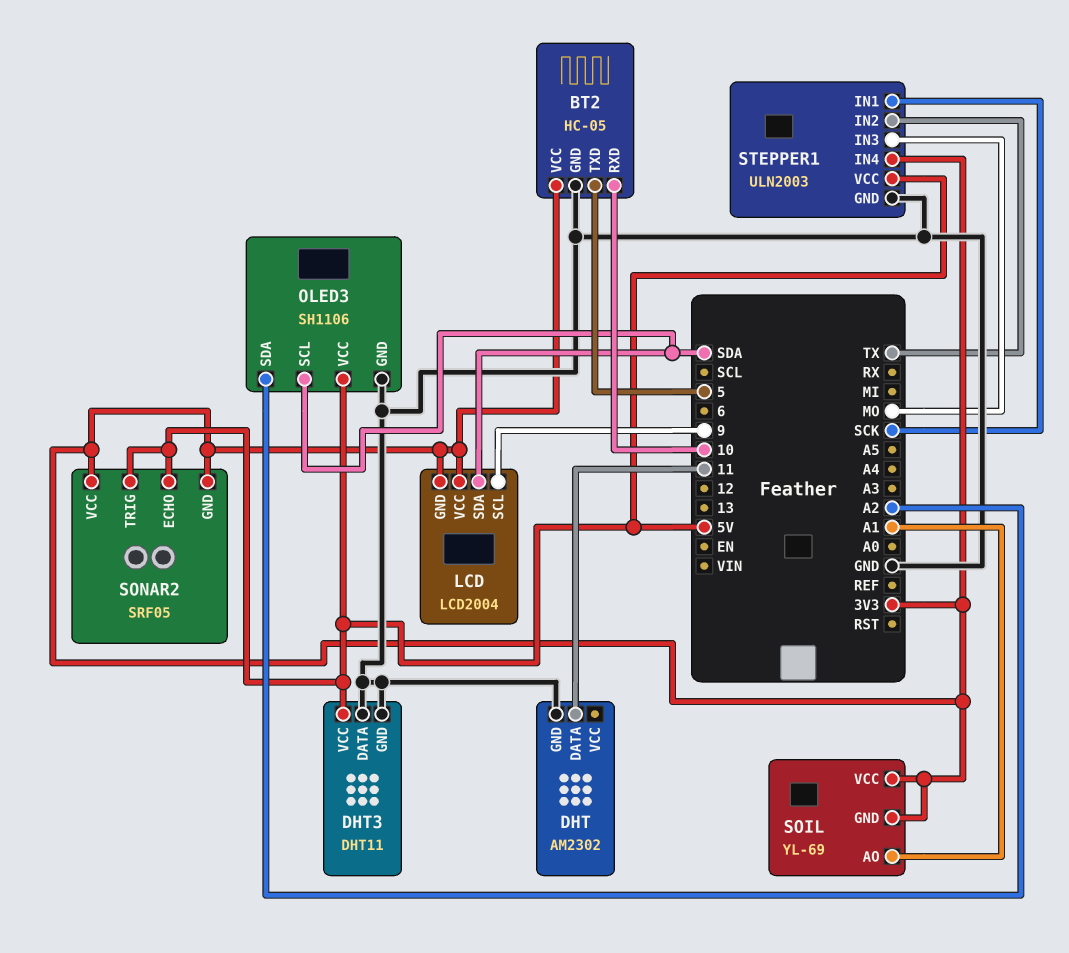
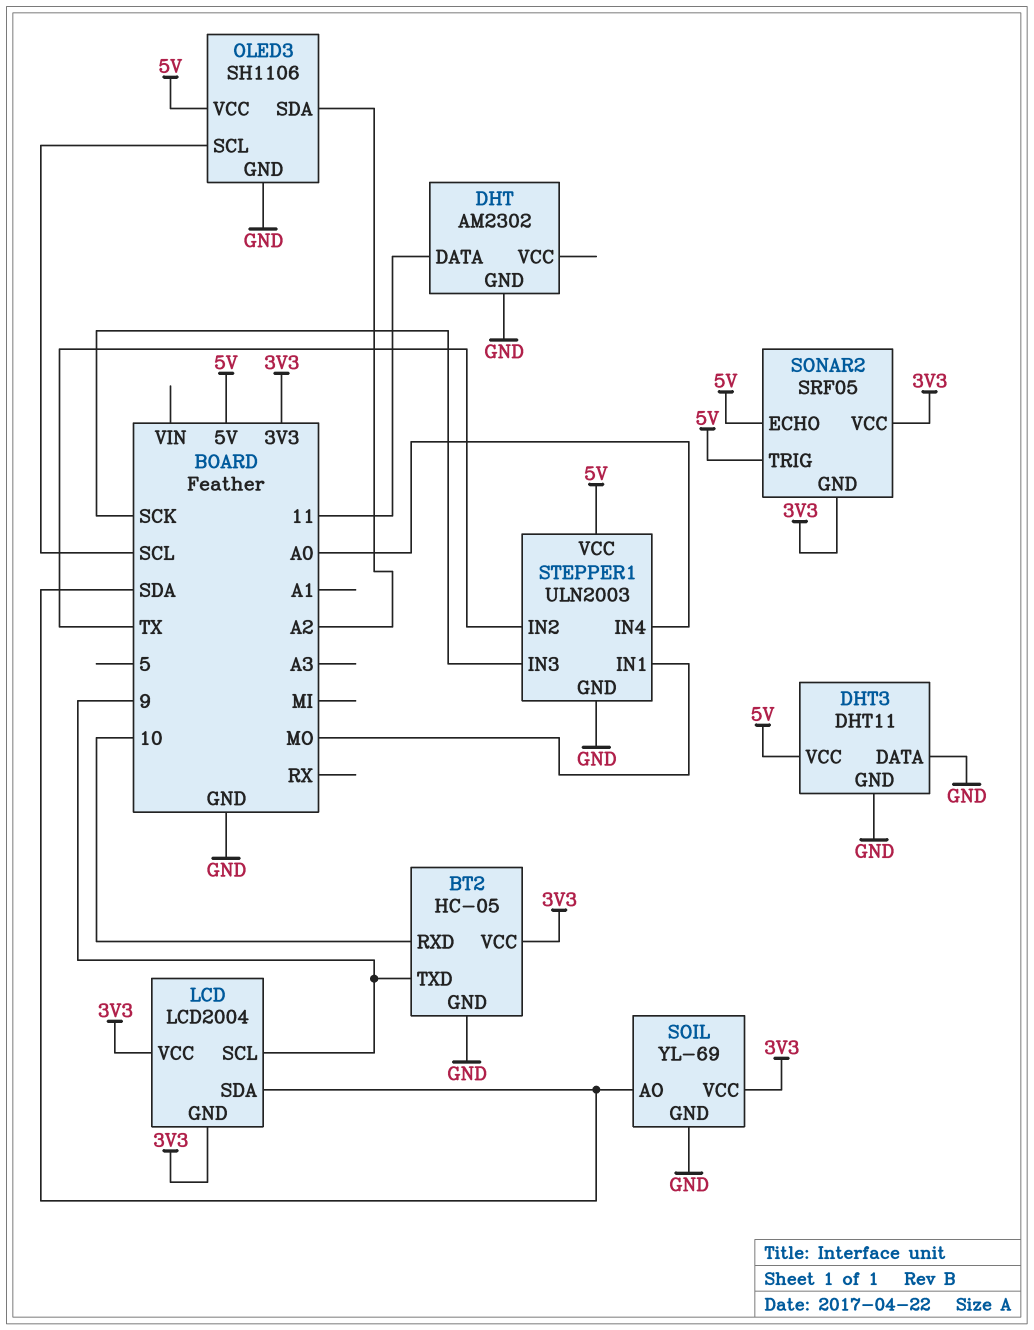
BT2 pin TXD: 5 -> 9
OLED3 pin SCL: SDA -> SCL
SOIL pin AO: A1 -> SDA
SOIL pin GND: 3V3 -> GND
STEPPER1 pin IN1: SCK -> MO
STEPPER1 pin IN3: MO -> SCK
STEPPER1 pin IN4: 3V3 -> A0

